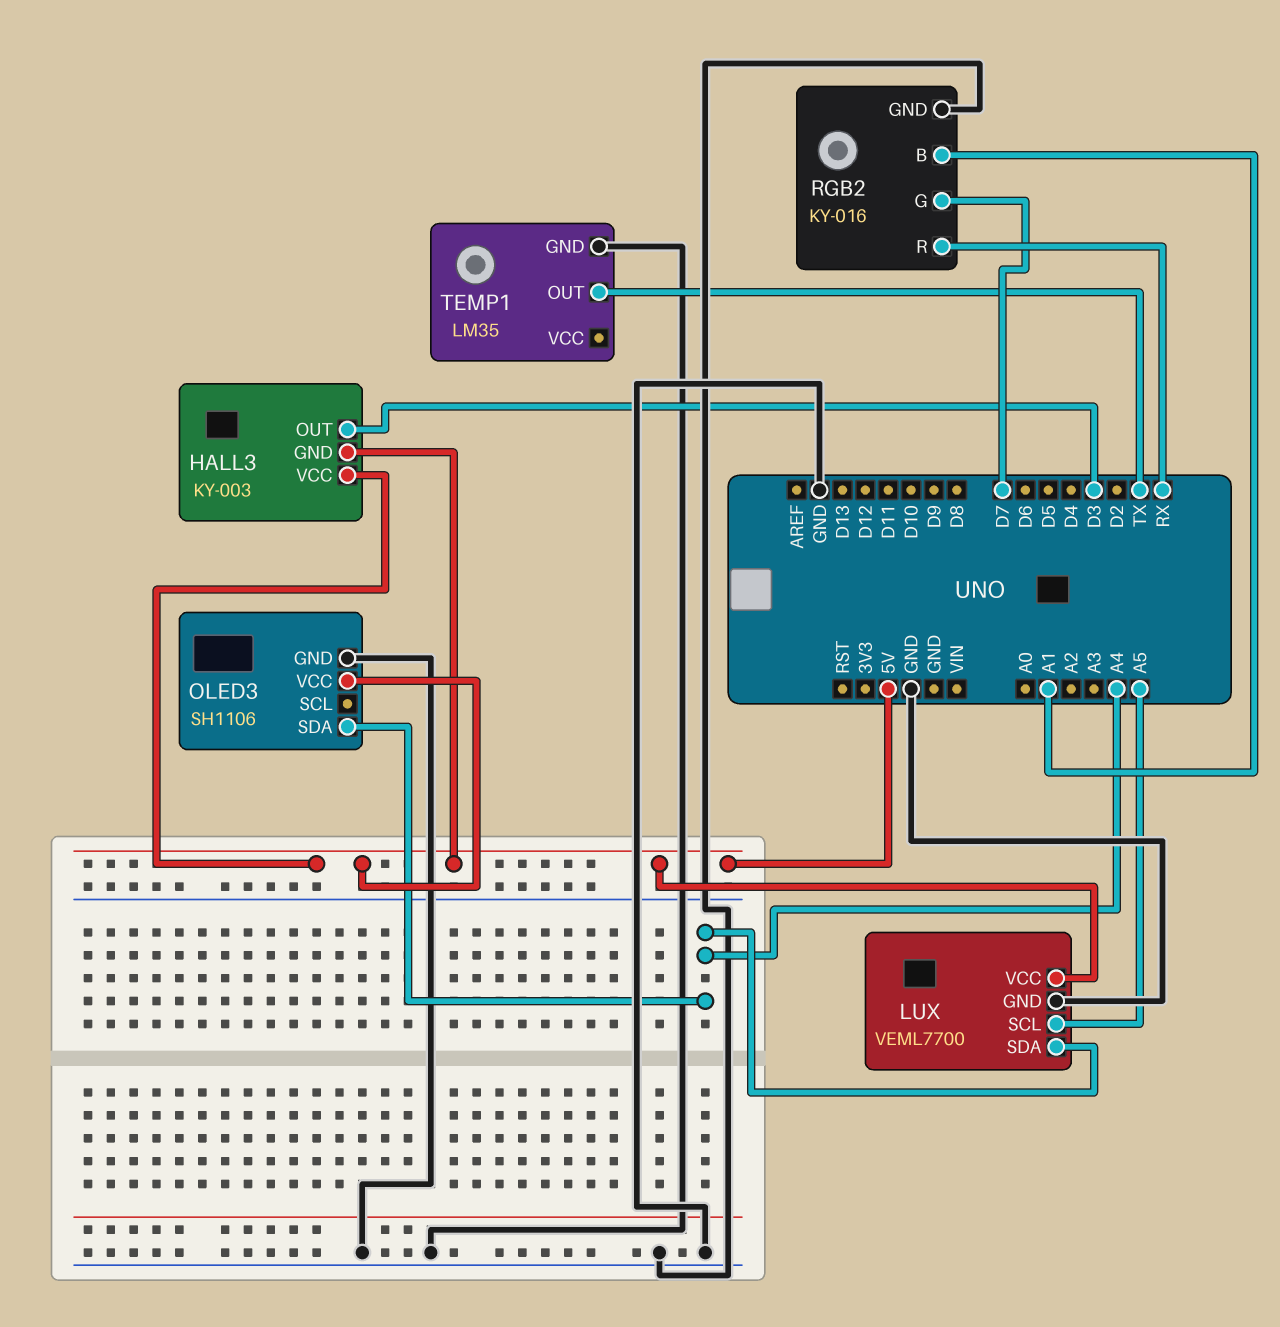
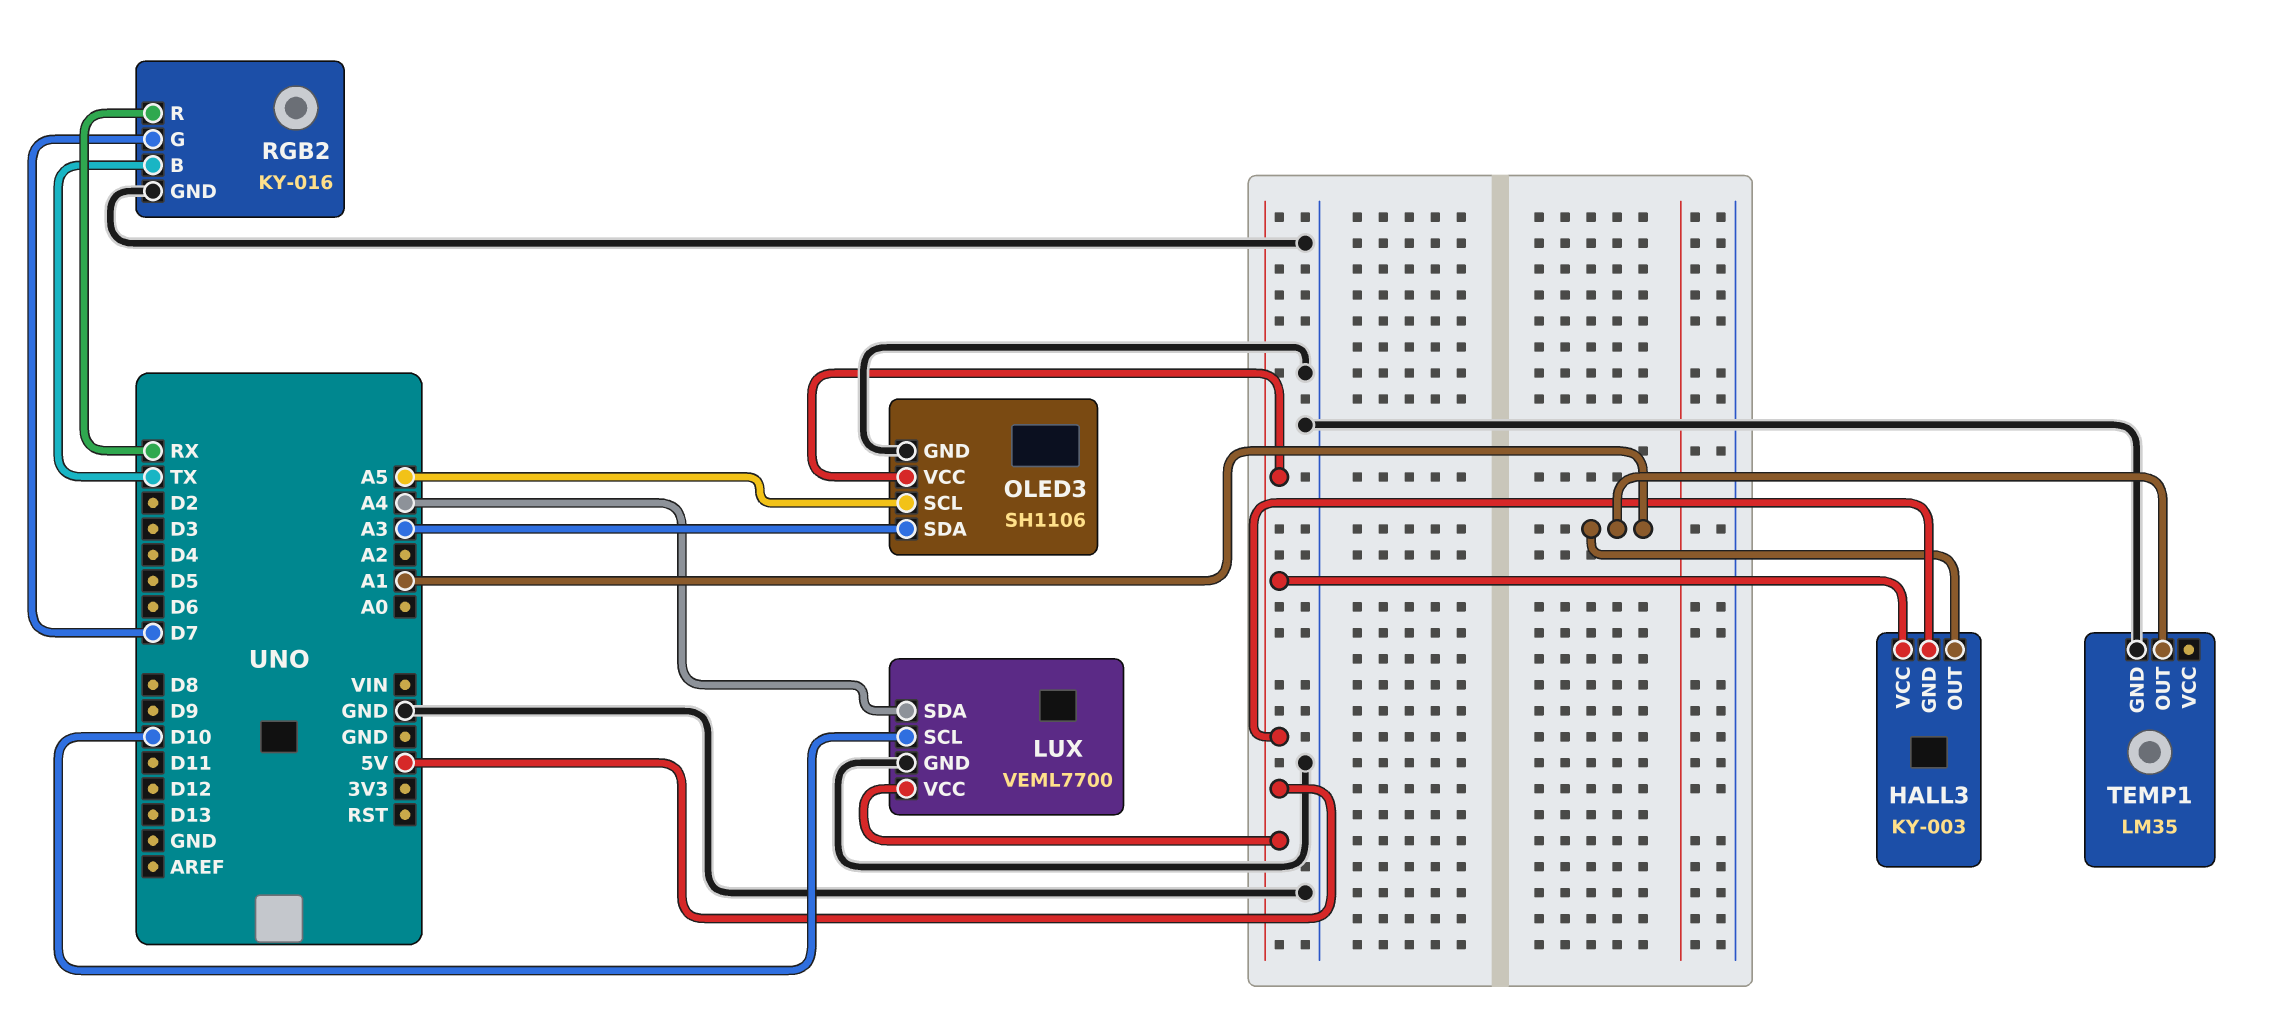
HALL3 pin OUT: D3 -> A1
LUX pin SCL: A5 -> D10
OLED3 pin SCL: none -> A5
OLED3 pin SDA: A4 -> A3
RGB2 pin B: A1 -> TX
TEMP1 pin OUT: TX -> A1

